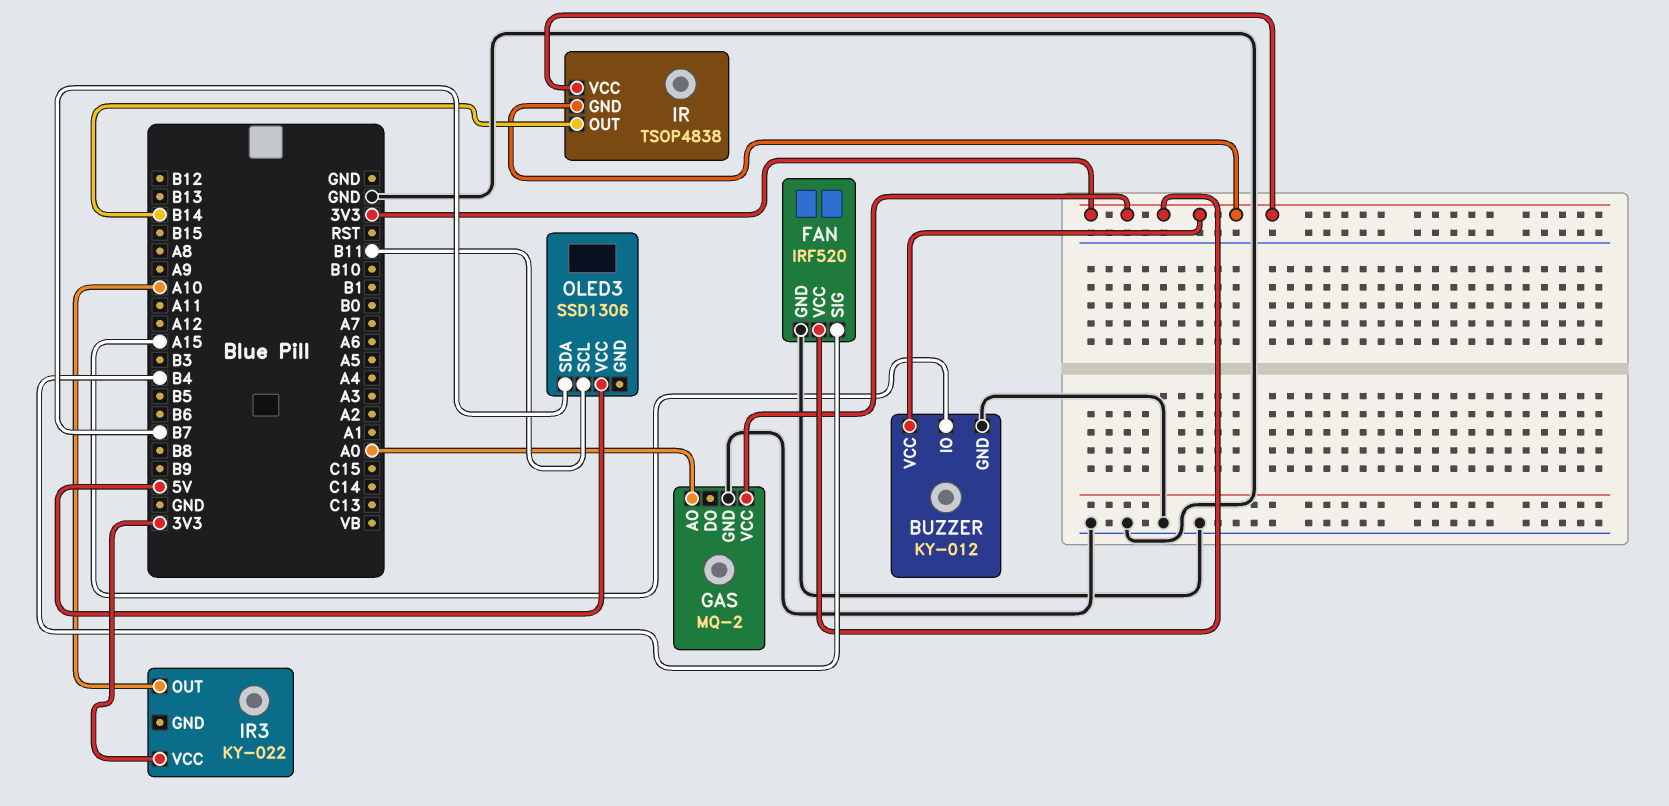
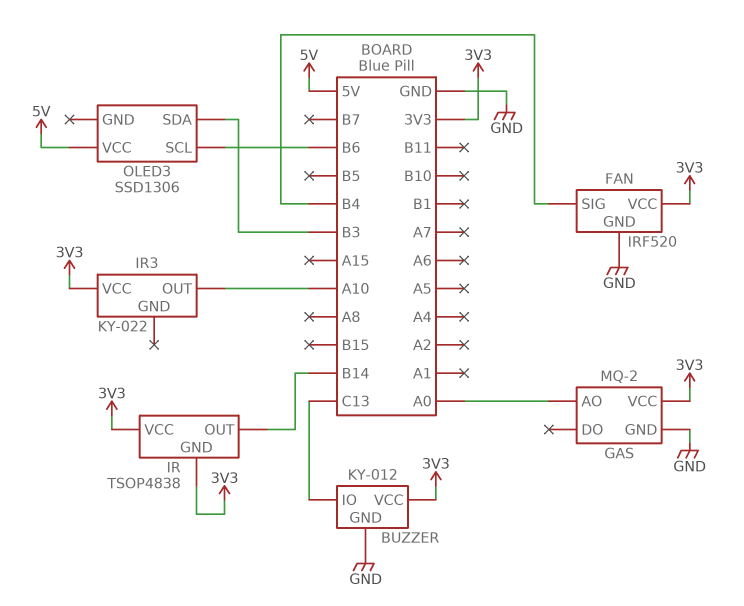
BUZZER pin IO: A15 -> C13
OLED3 pin SCL: B11 -> B6
OLED3 pin SDA: B7 -> B3

